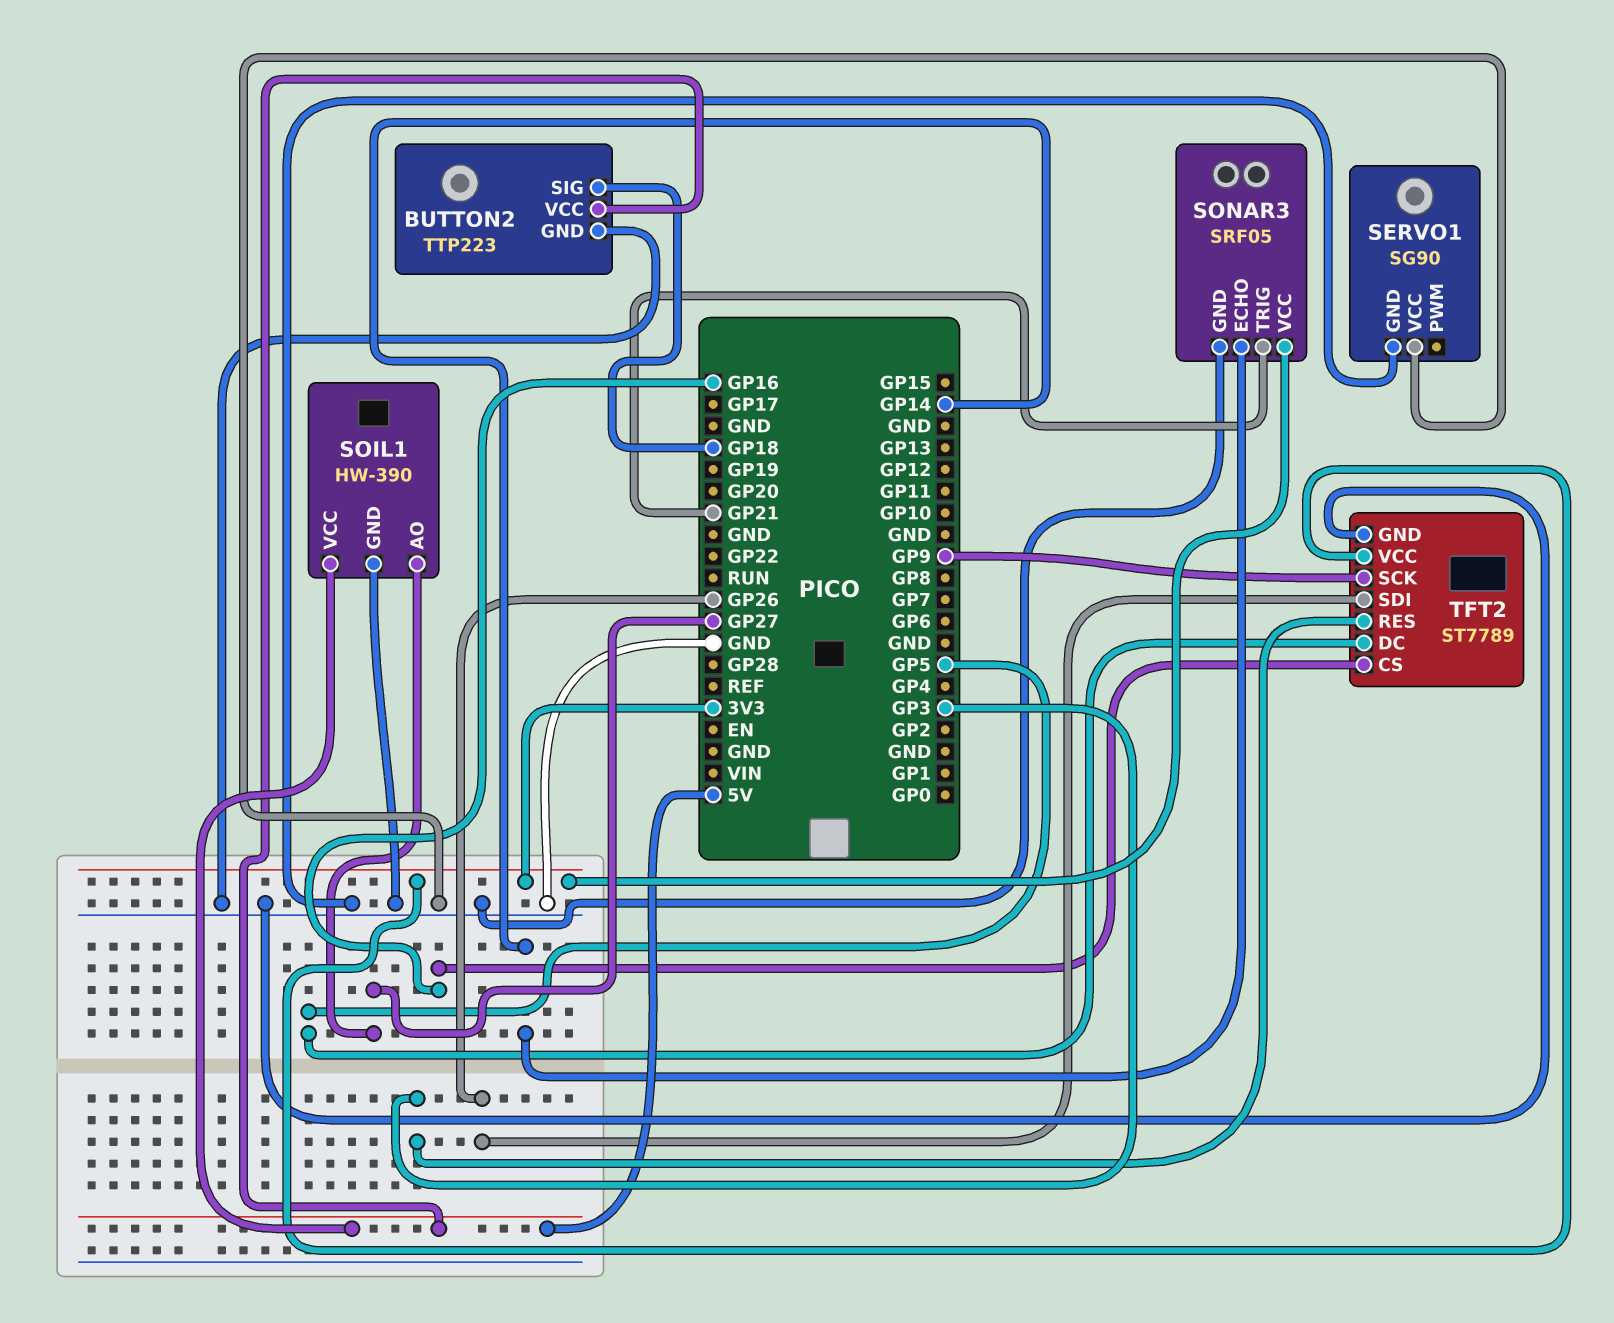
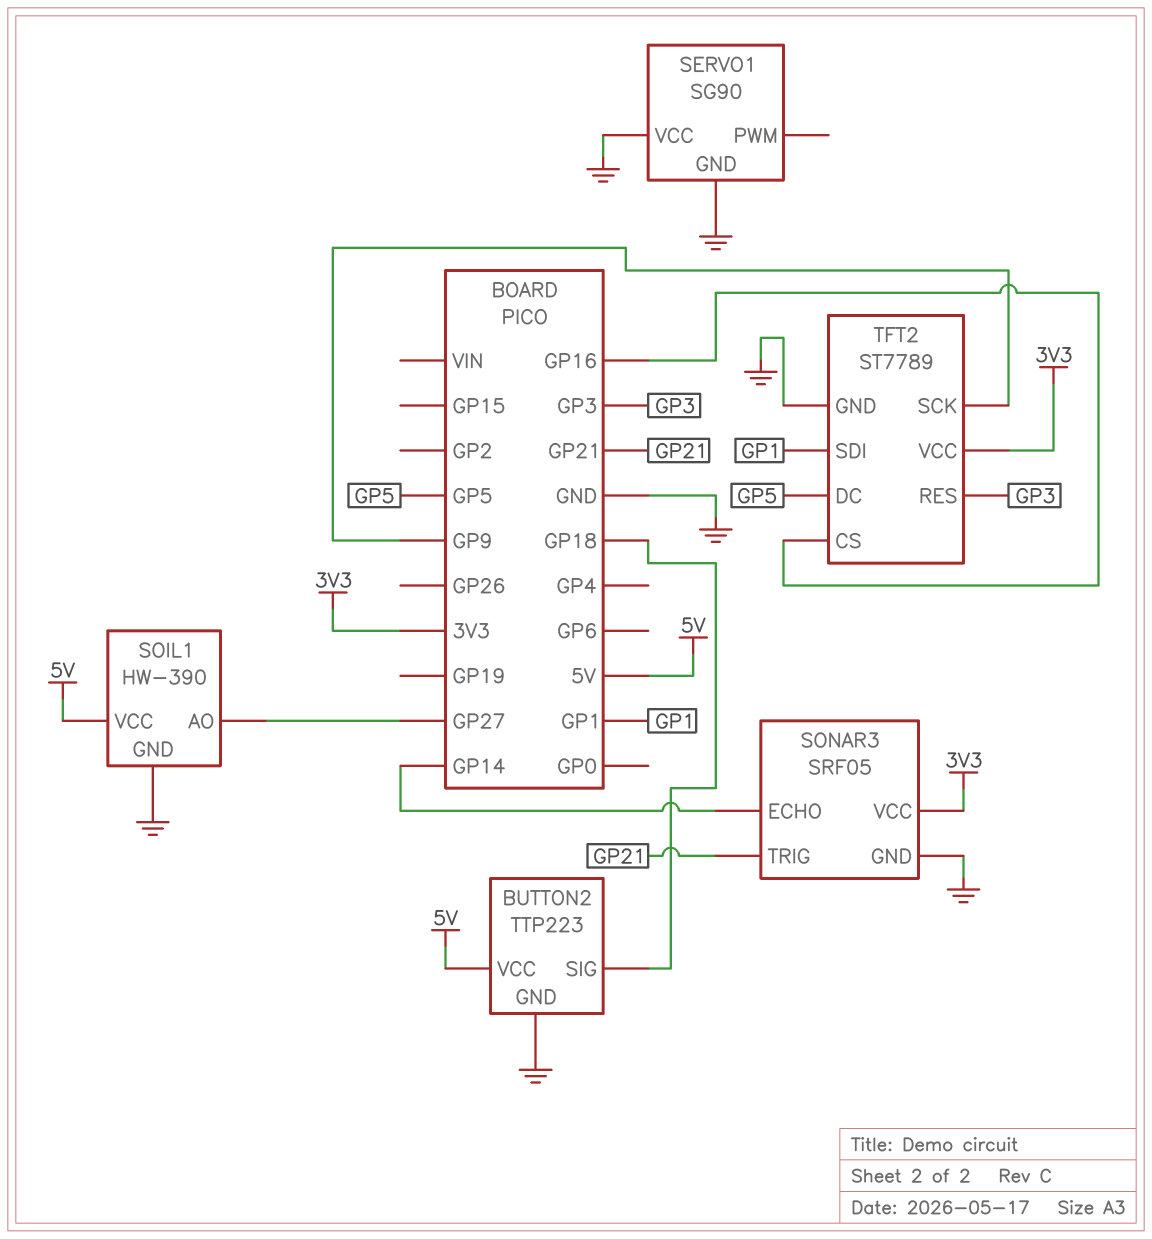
TFT2 pin SDI: GP26 -> GP1

